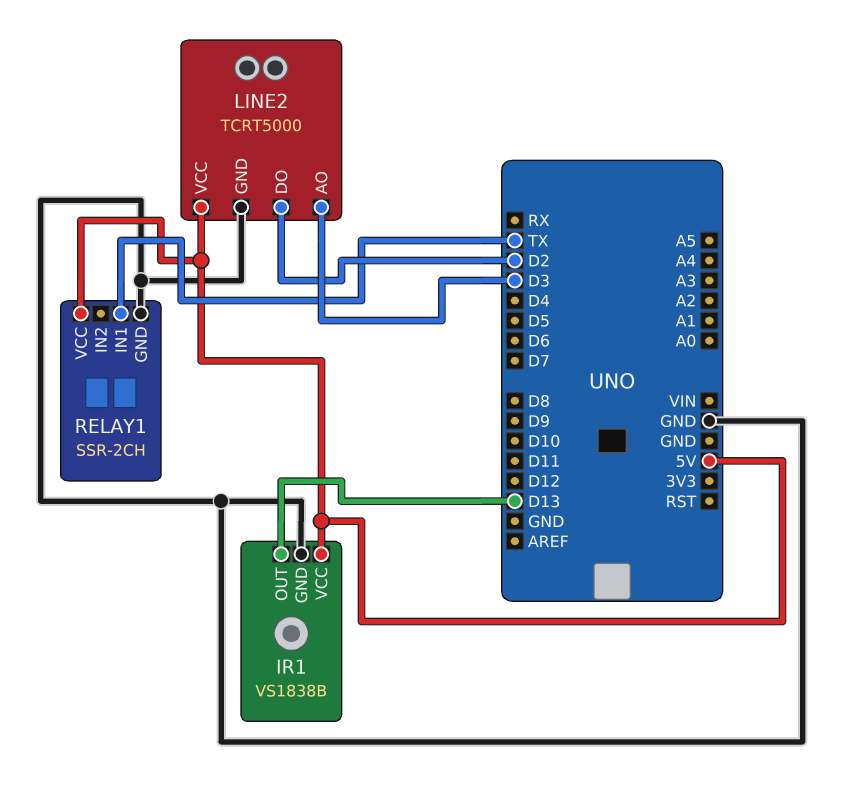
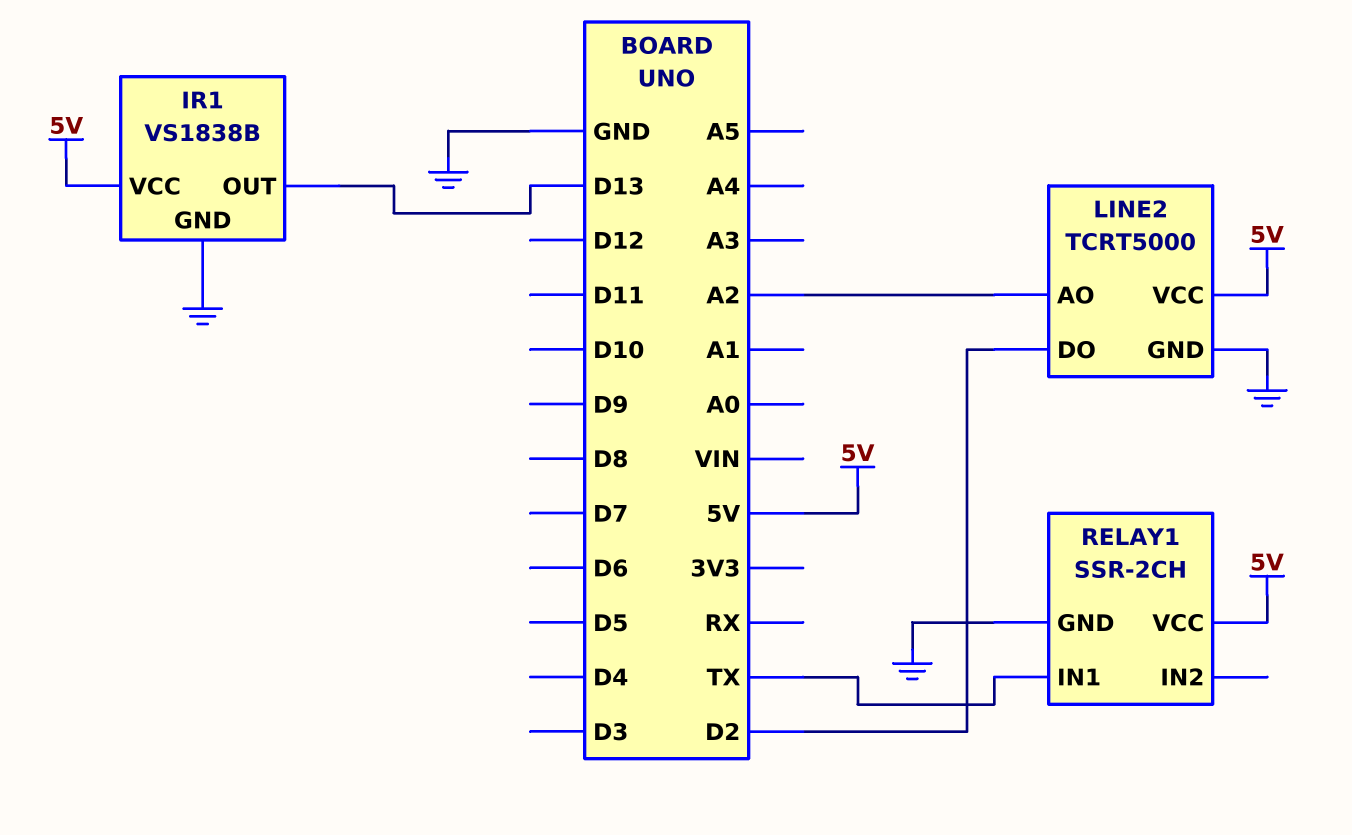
LINE2 pin AO: D3 -> A2

